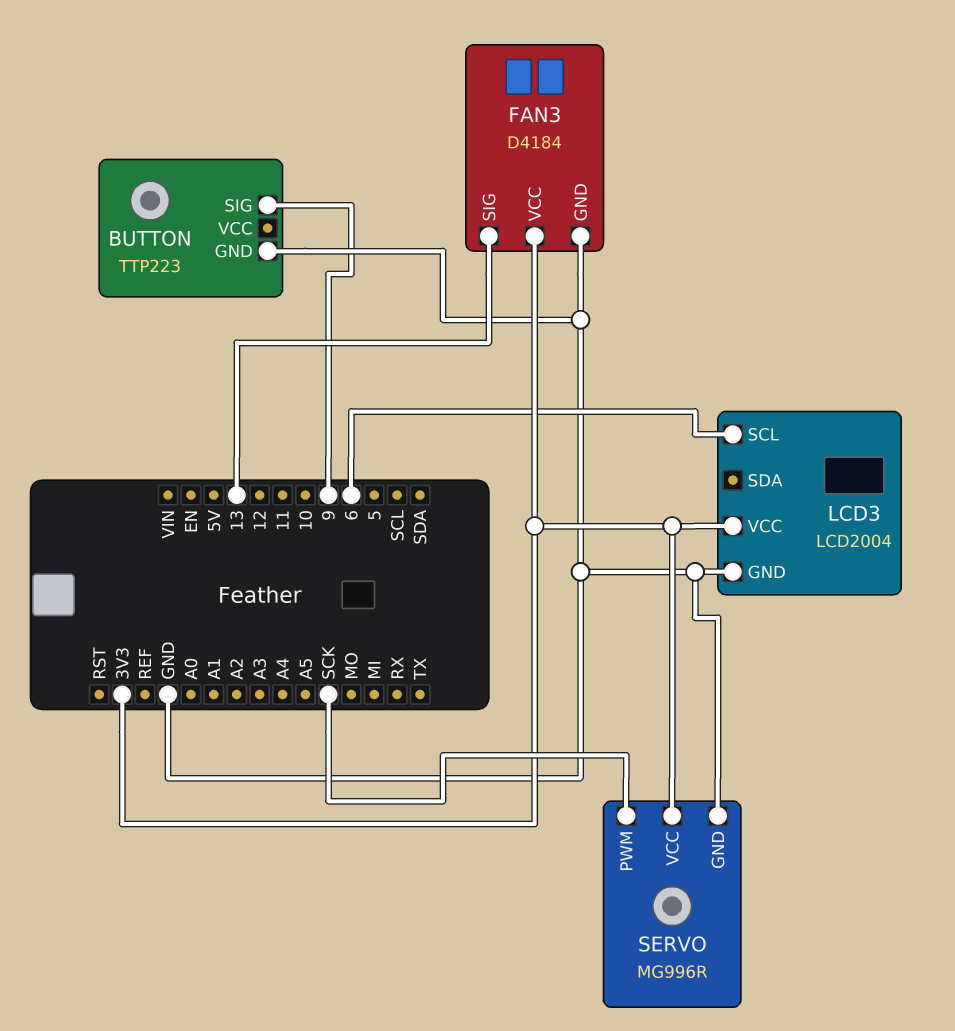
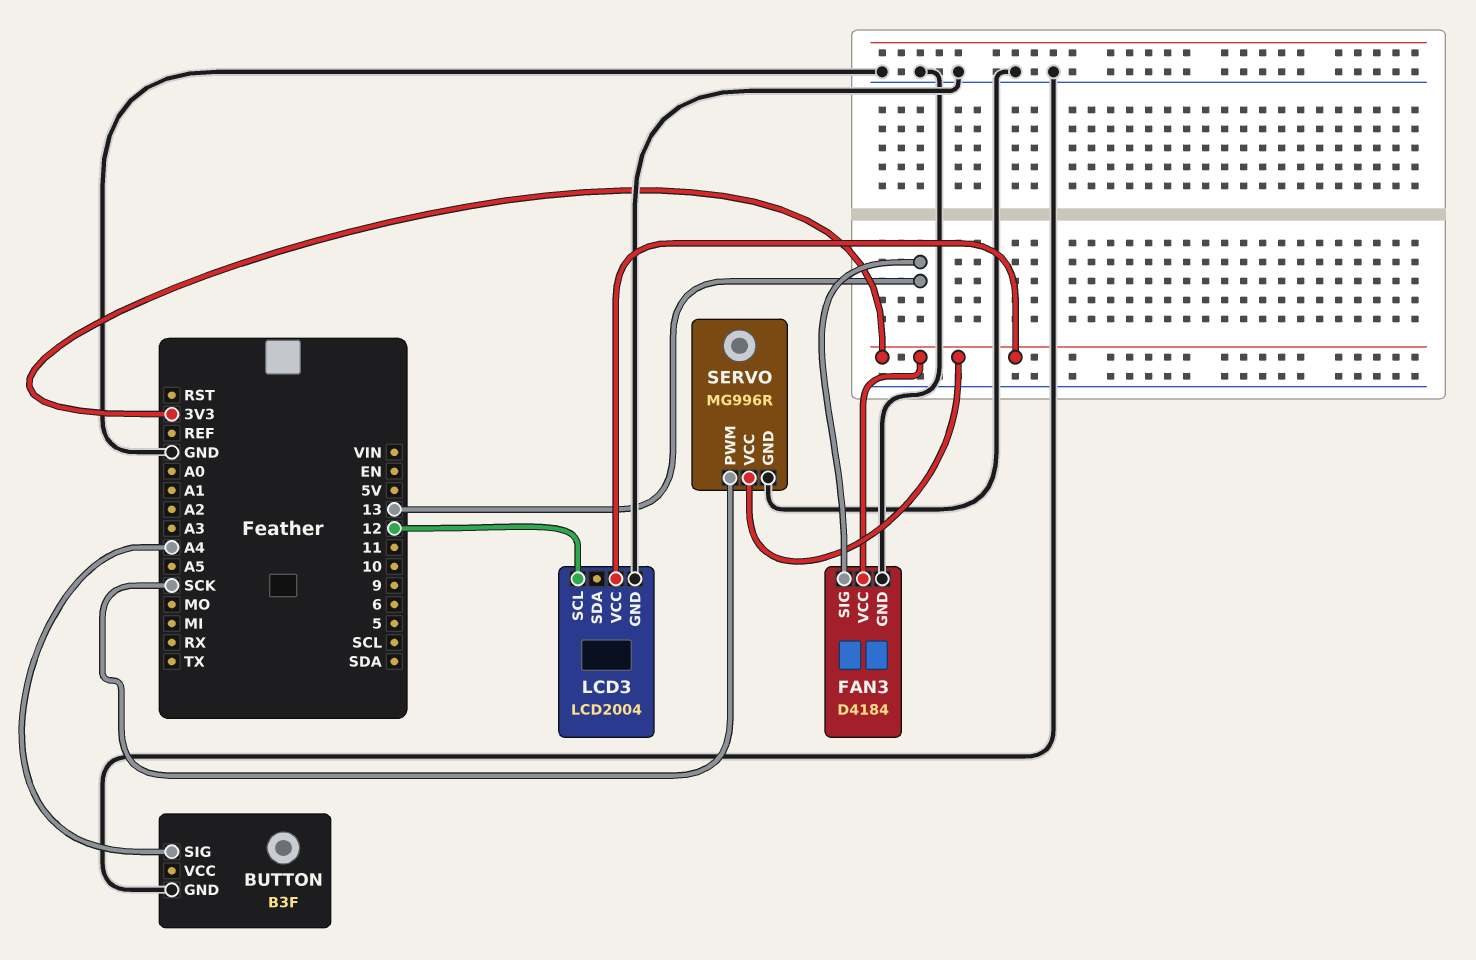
BUTTON: TTP223 -> B3F
BUTTON pin SIG: 9 -> A4
LCD3 pin SCL: 6 -> 12

